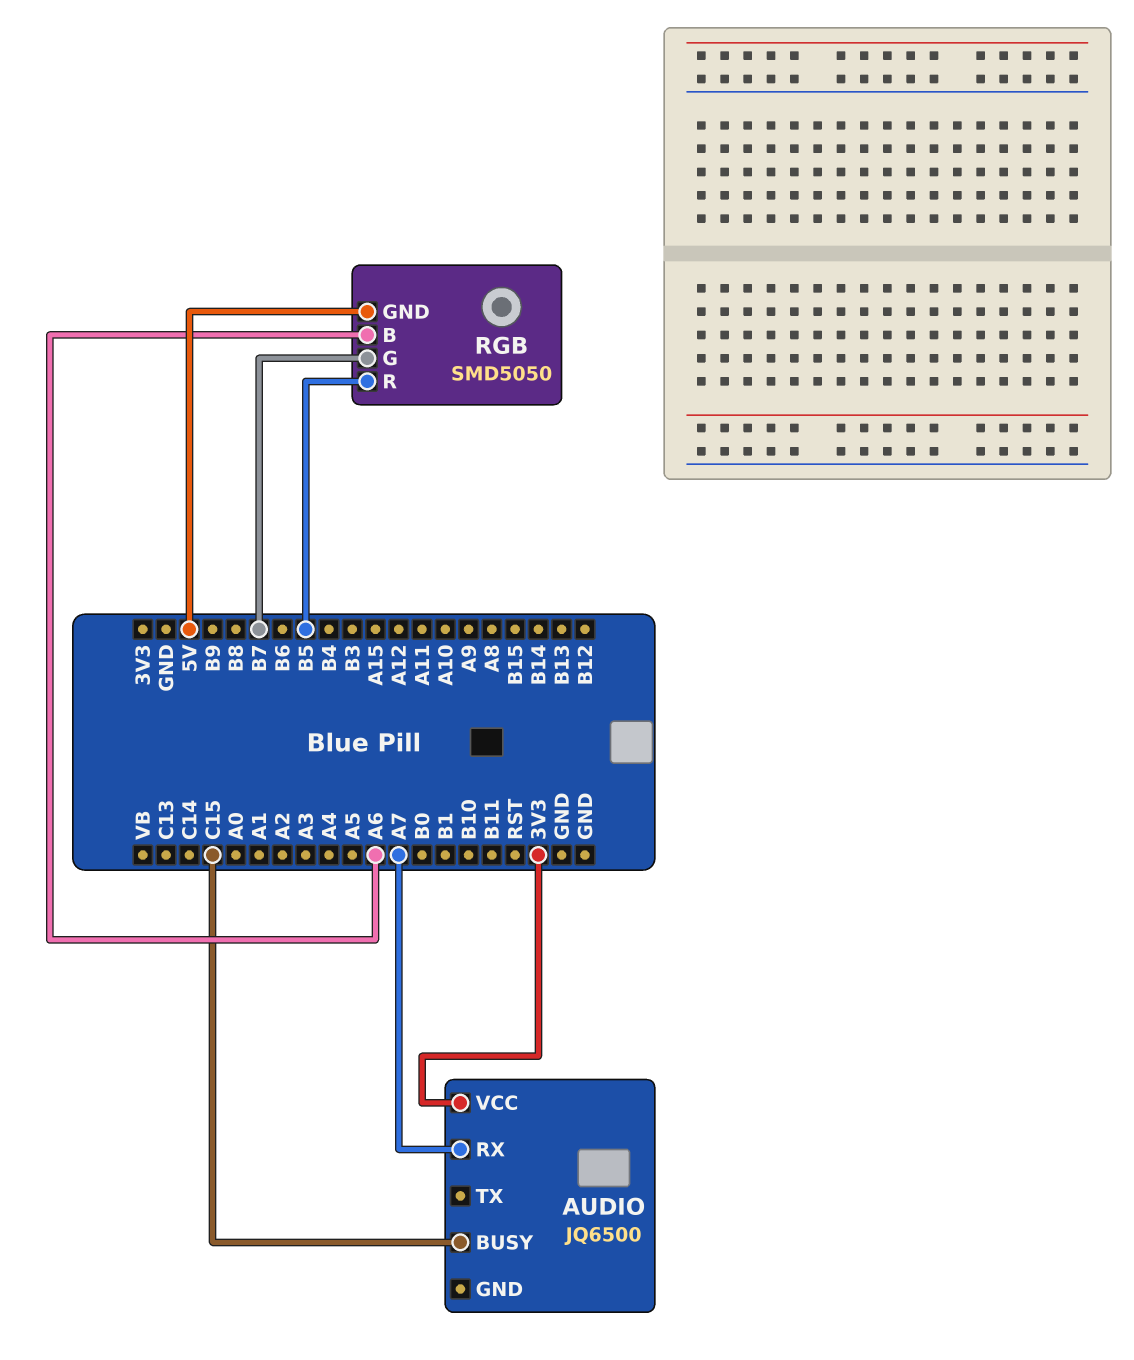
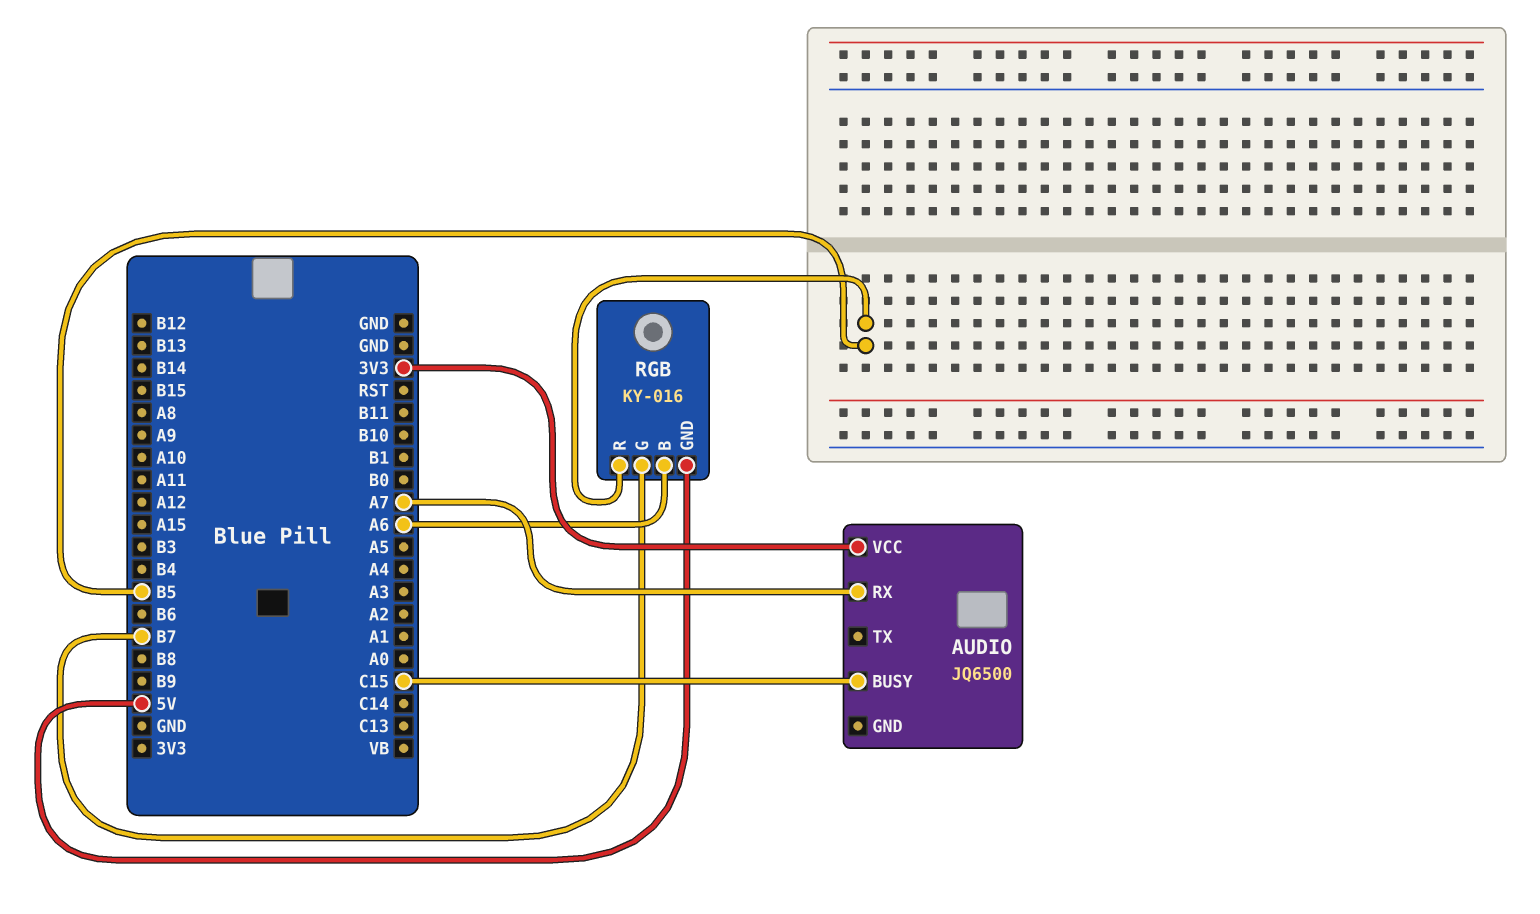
RGB: SMD5050 -> KY-016

